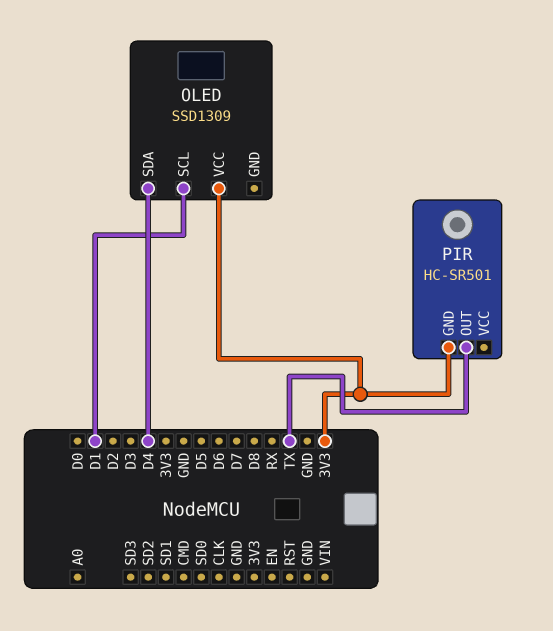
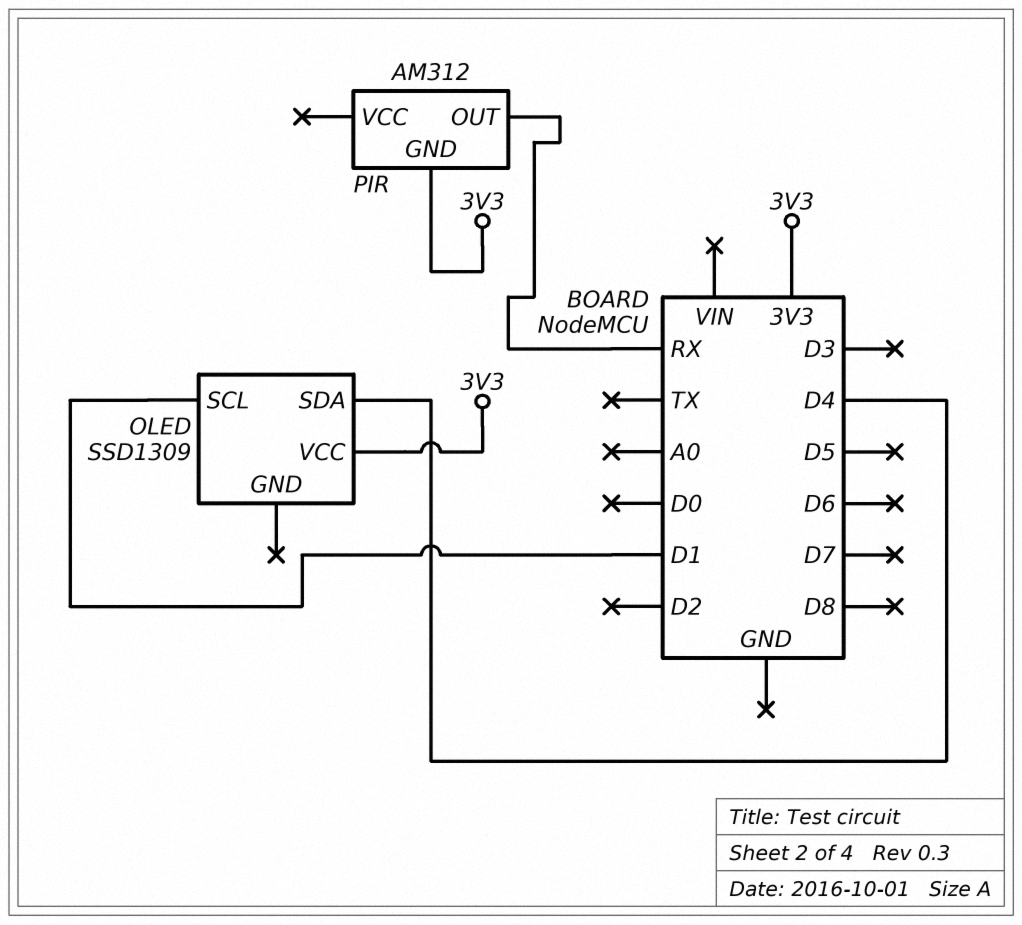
PIR: HC-SR501 -> AM312
PIR pin OUT: TX -> RX

